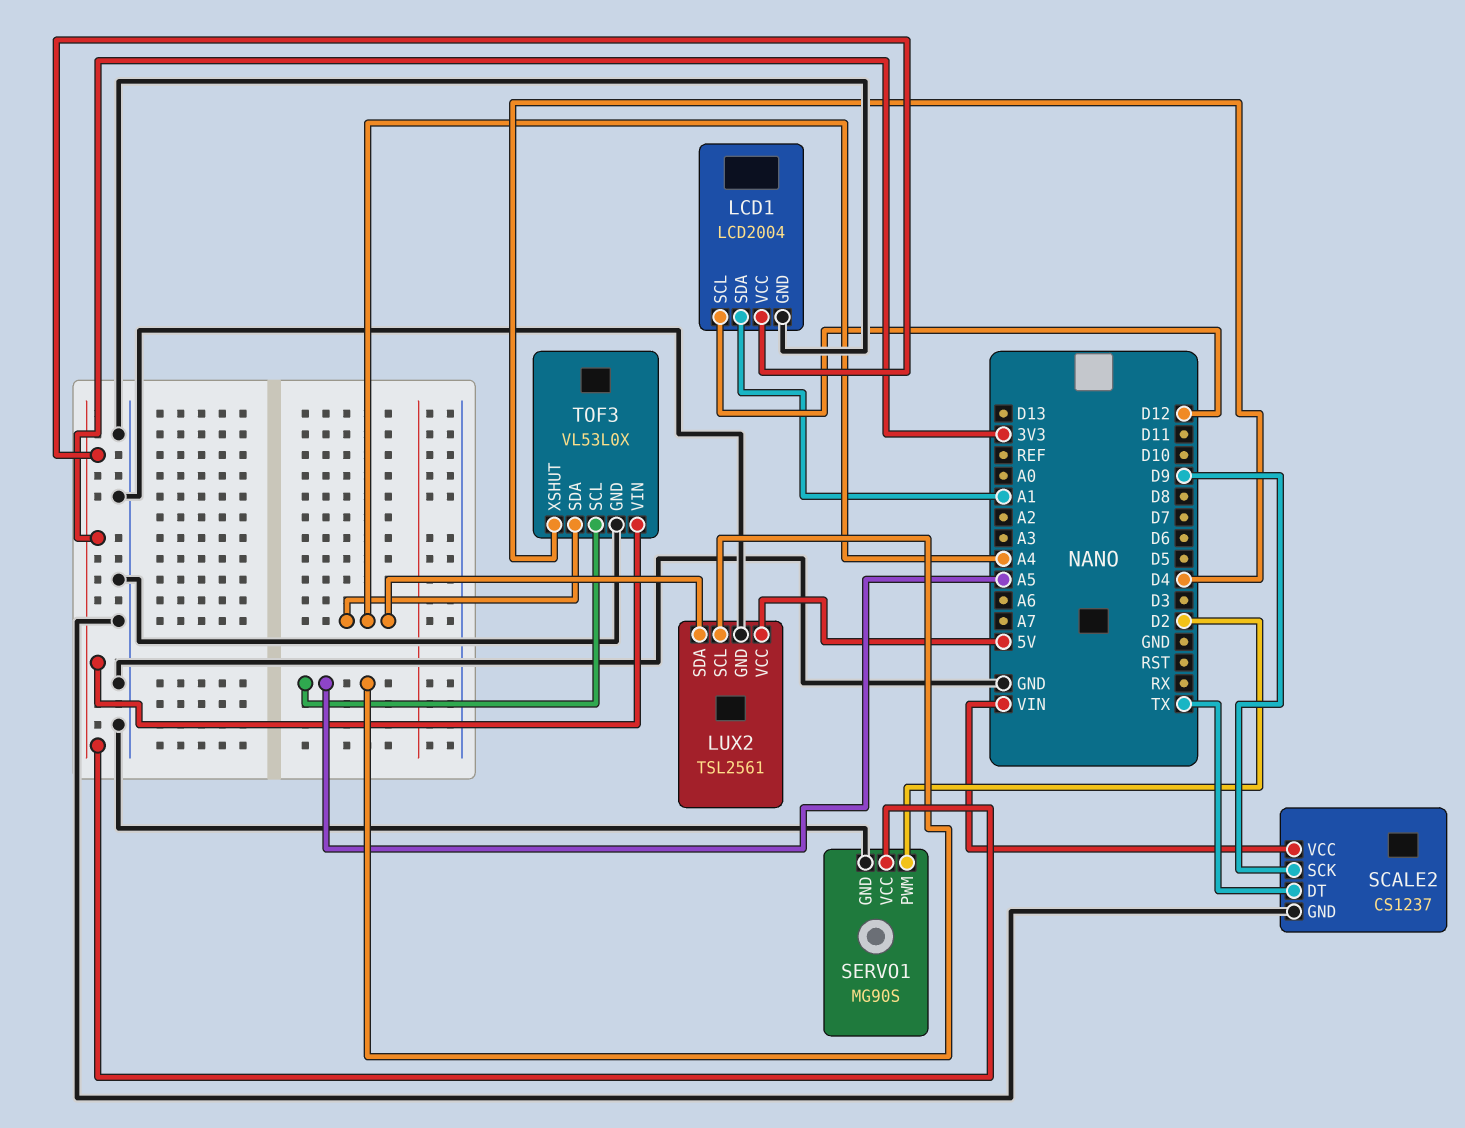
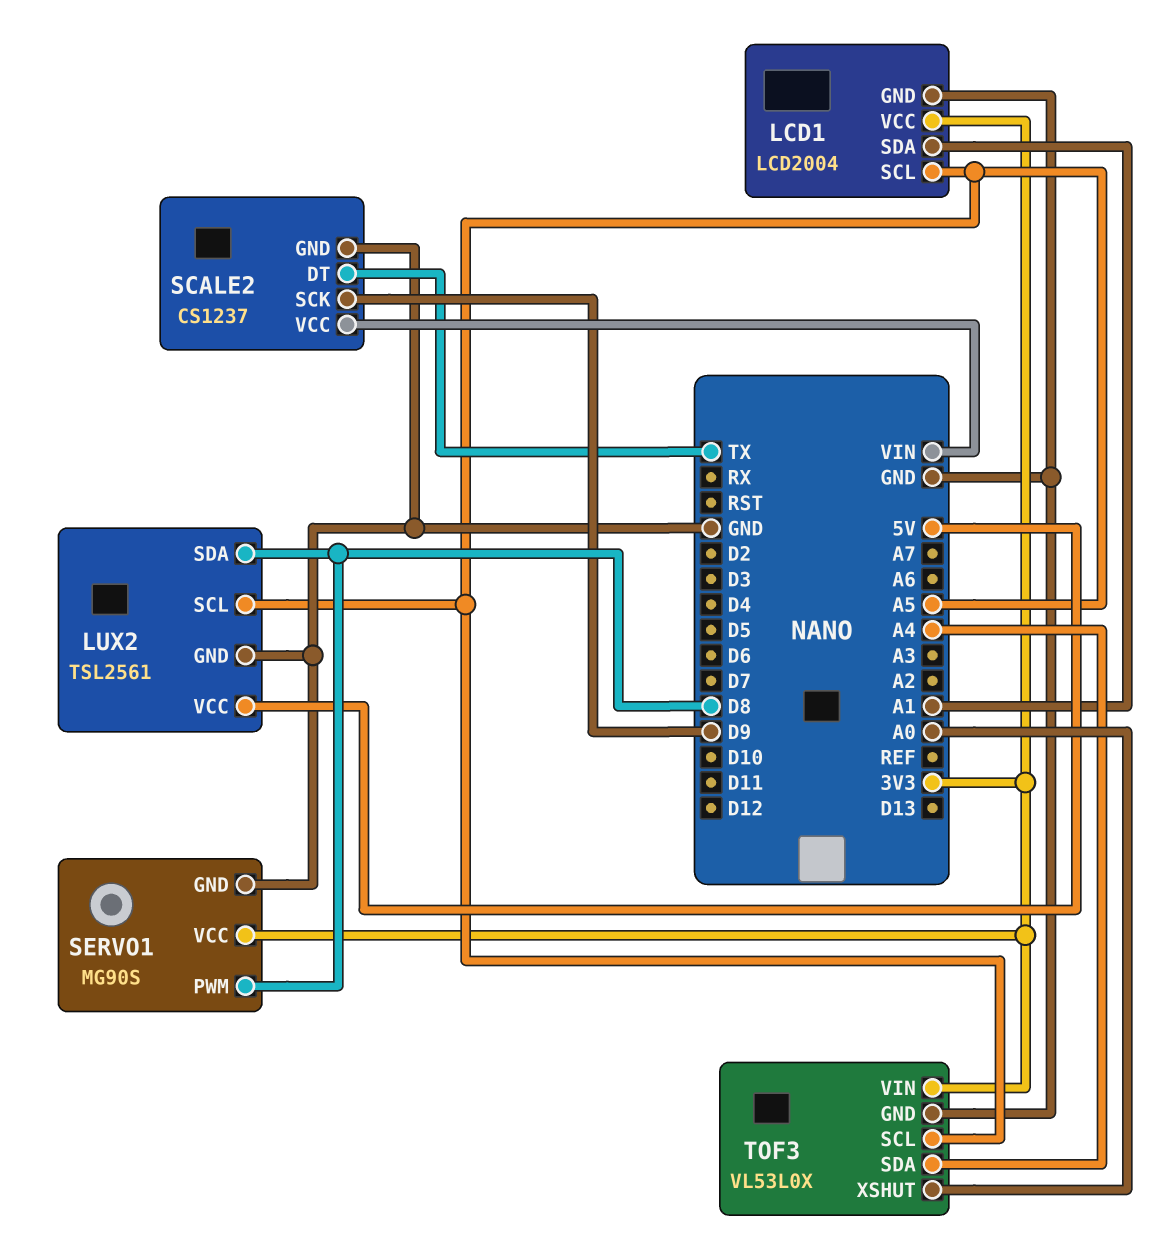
LCD1 pin SCL: D12 -> A5
LUX2 pin SDA: A4 -> D8
SERVO1 pin PWM: D2 -> D8
TOF3 pin XSHUT: D4 -> A0

